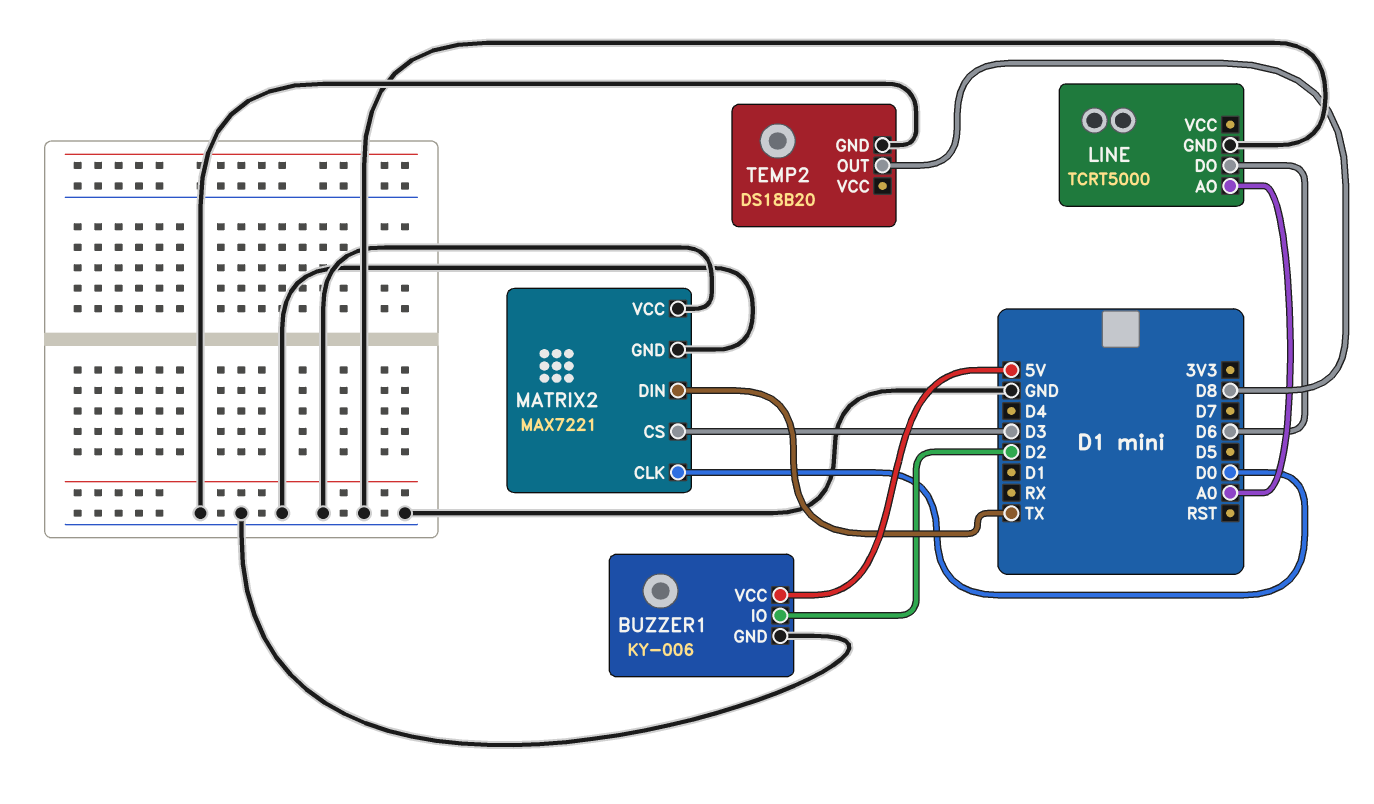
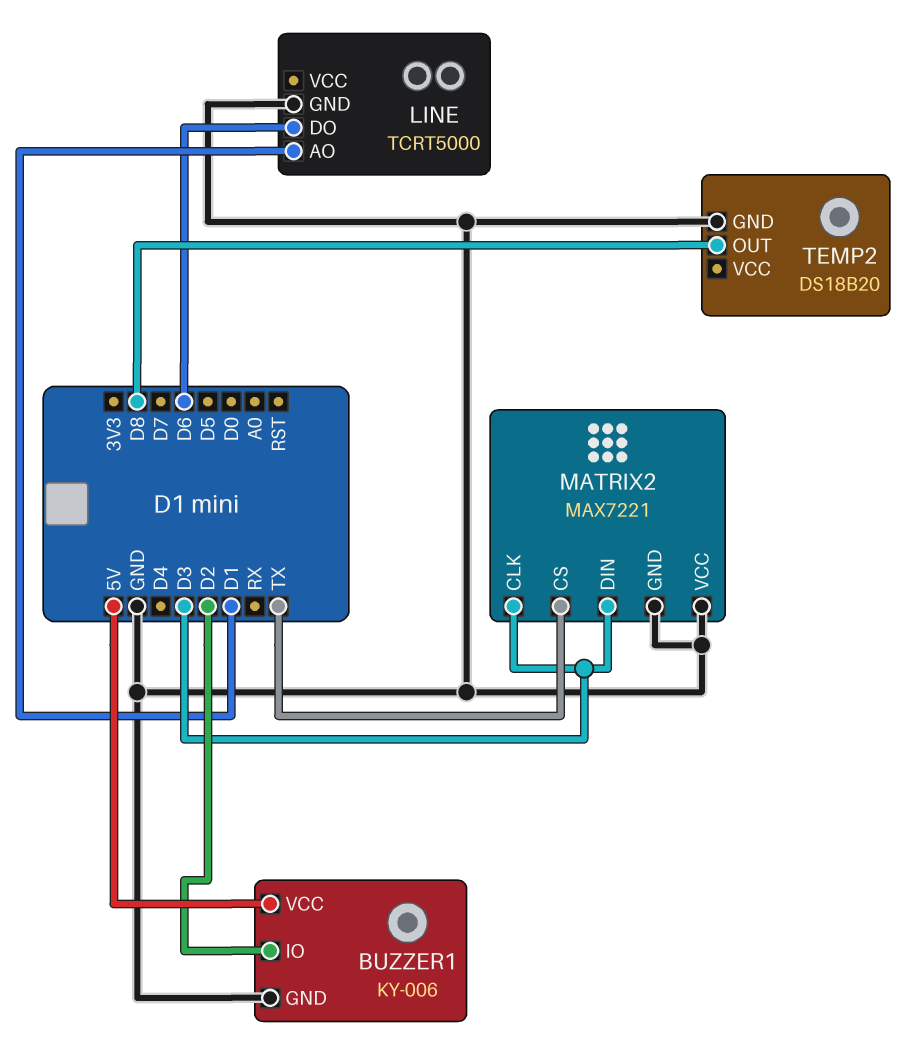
LINE pin AO: A0 -> D1
MATRIX2 pin CLK: D0 -> D3
MATRIX2 pin CS: D3 -> TX
MATRIX2 pin DIN: TX -> D3

